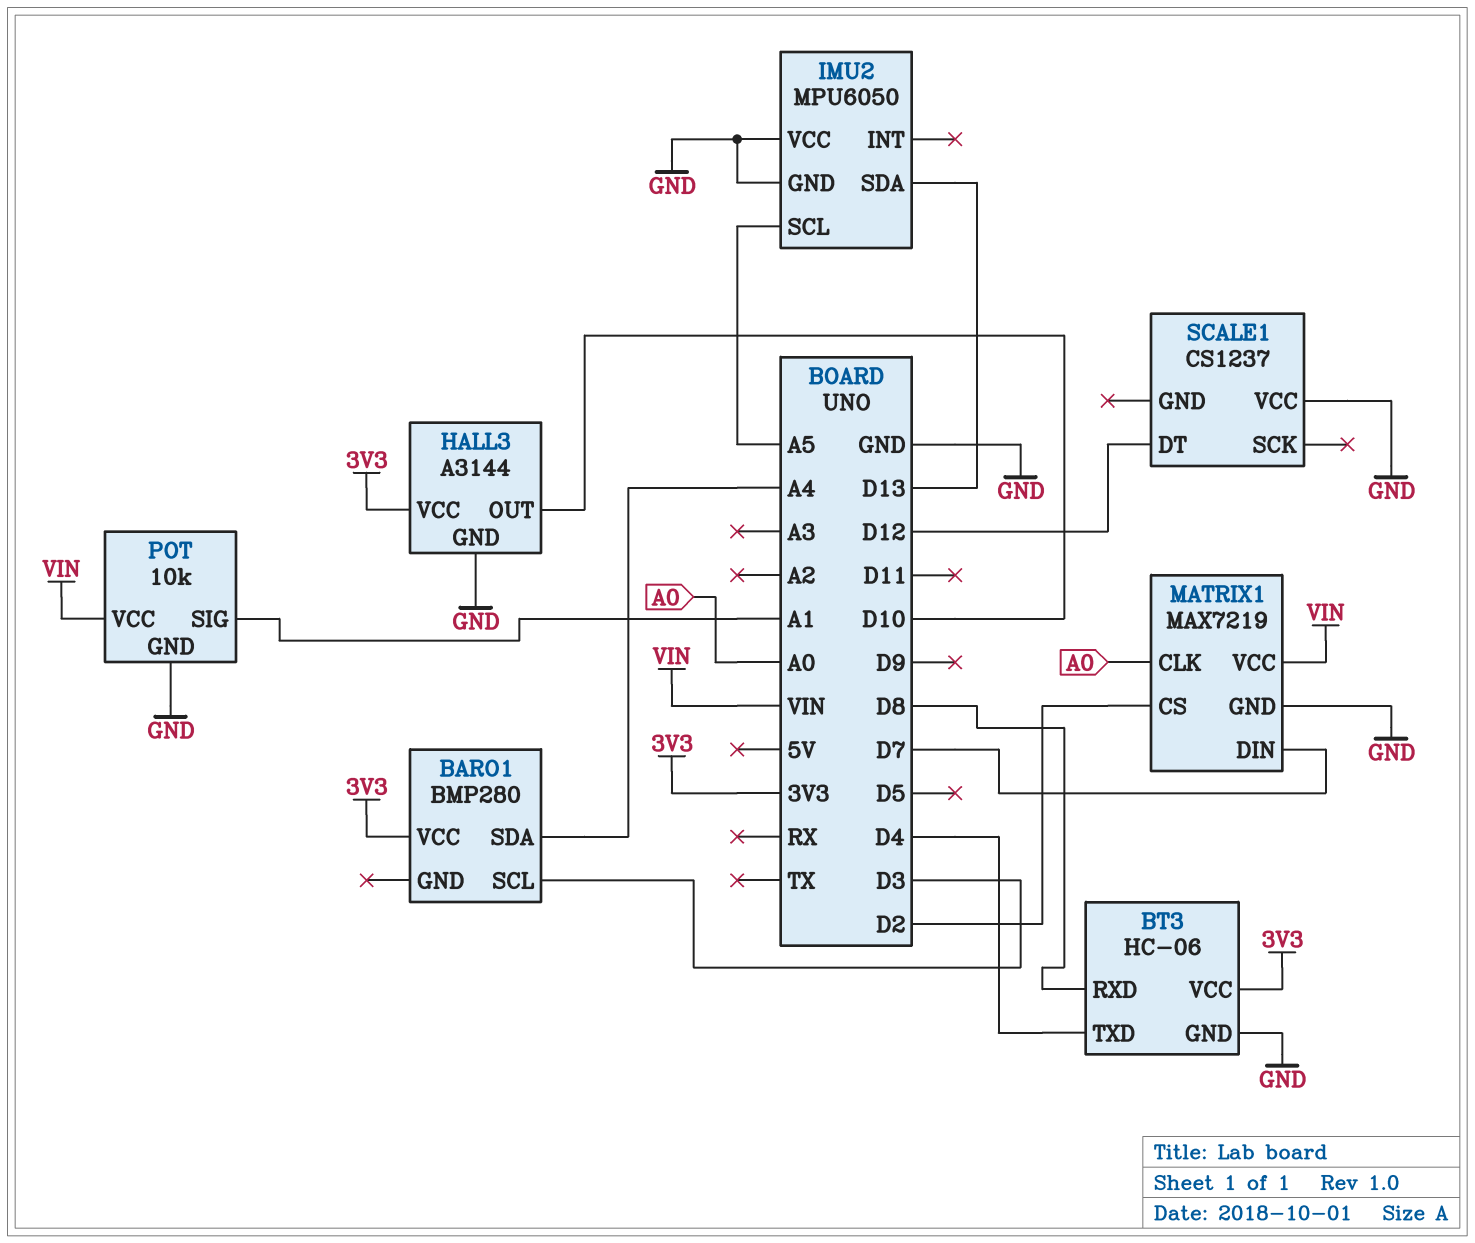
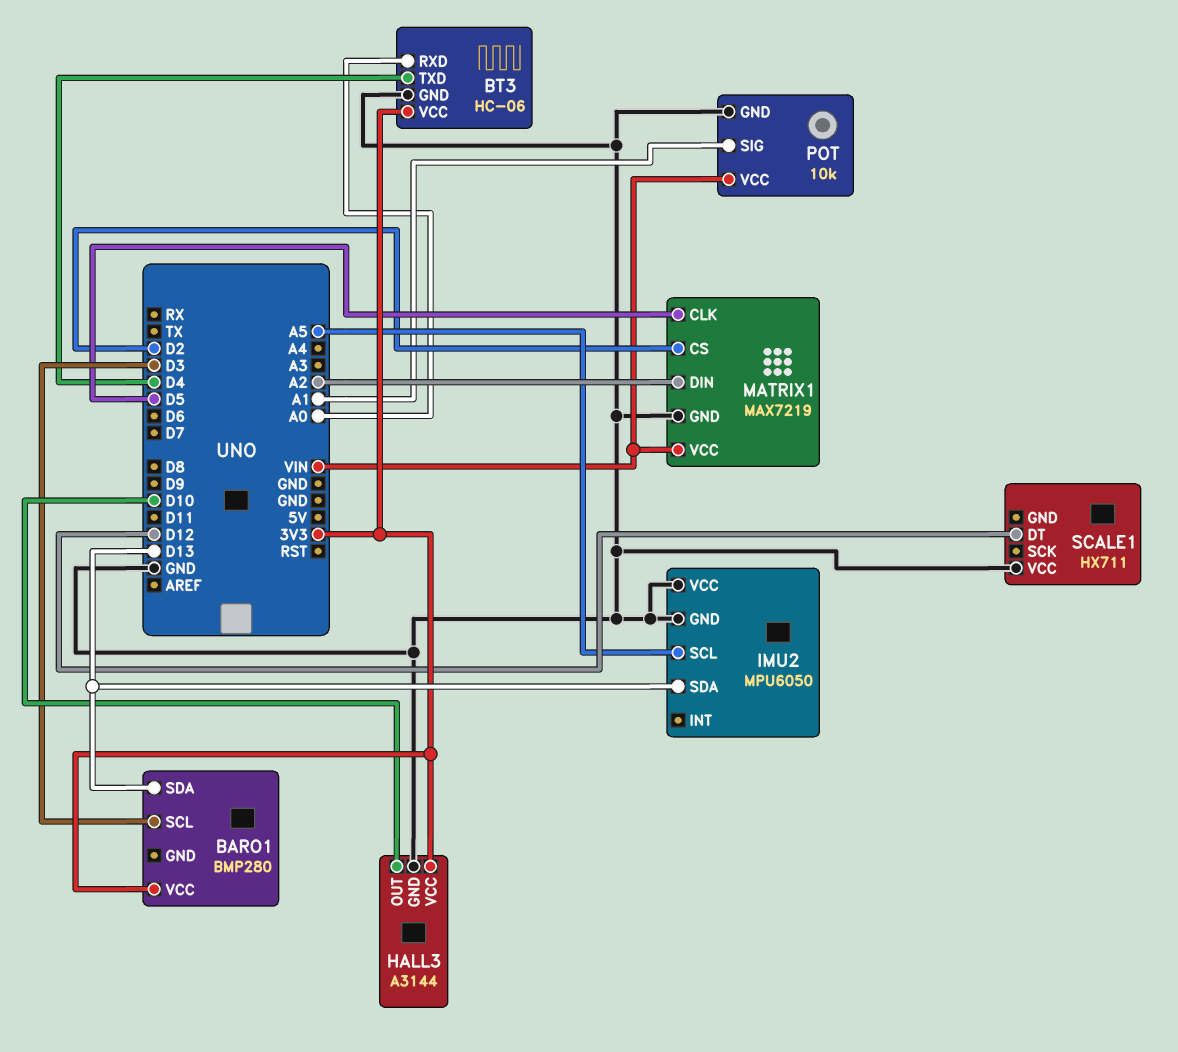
BARO1 pin SDA: A4 -> D13
BT3 pin RXD: D8 -> A0
MATRIX1 pin CLK: A0 -> D5
MATRIX1 pin DIN: D7 -> A2
SCALE1: CS1237 -> HX711

